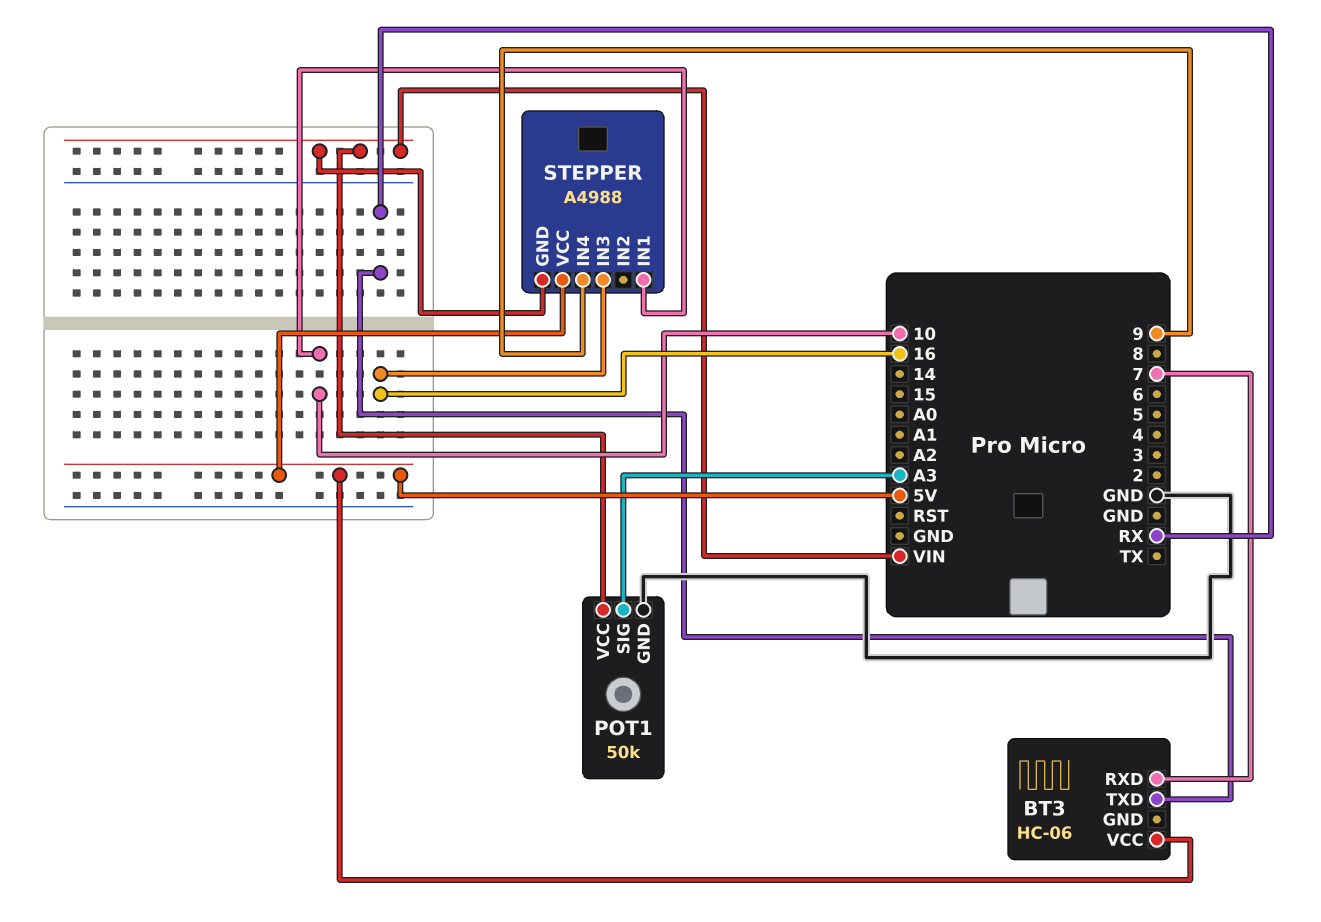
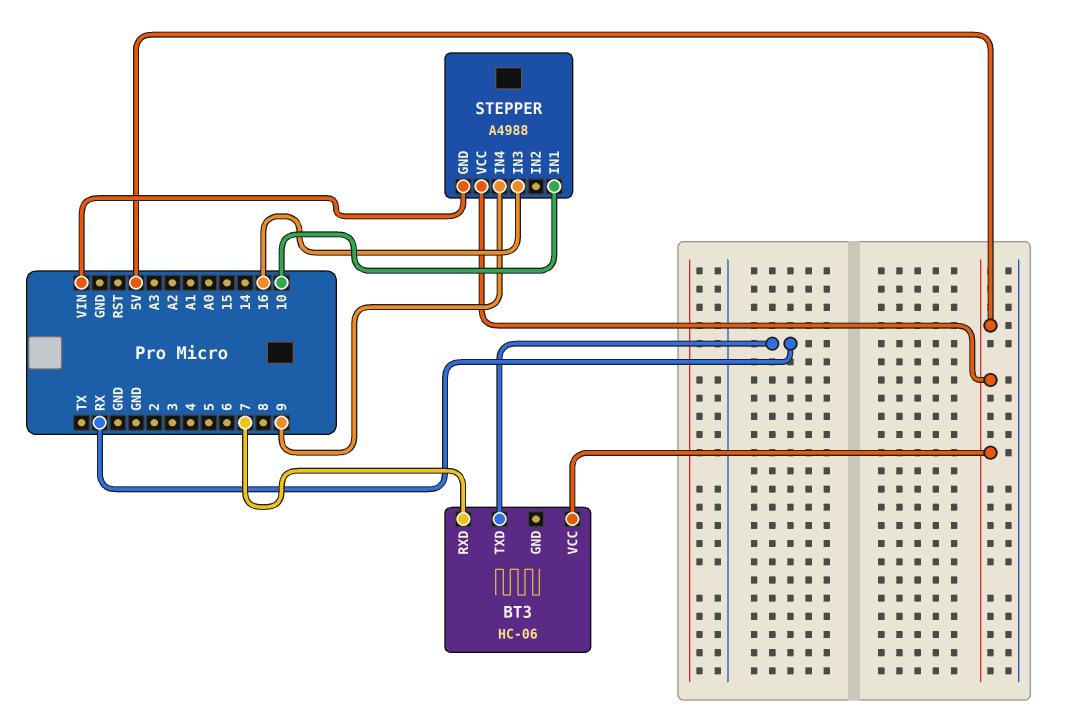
POT1: 50k -> none
POT1 pin GND: GND -> none
POT1 pin SIG: A3 -> none
POT1 pin VCC: VIN -> none

